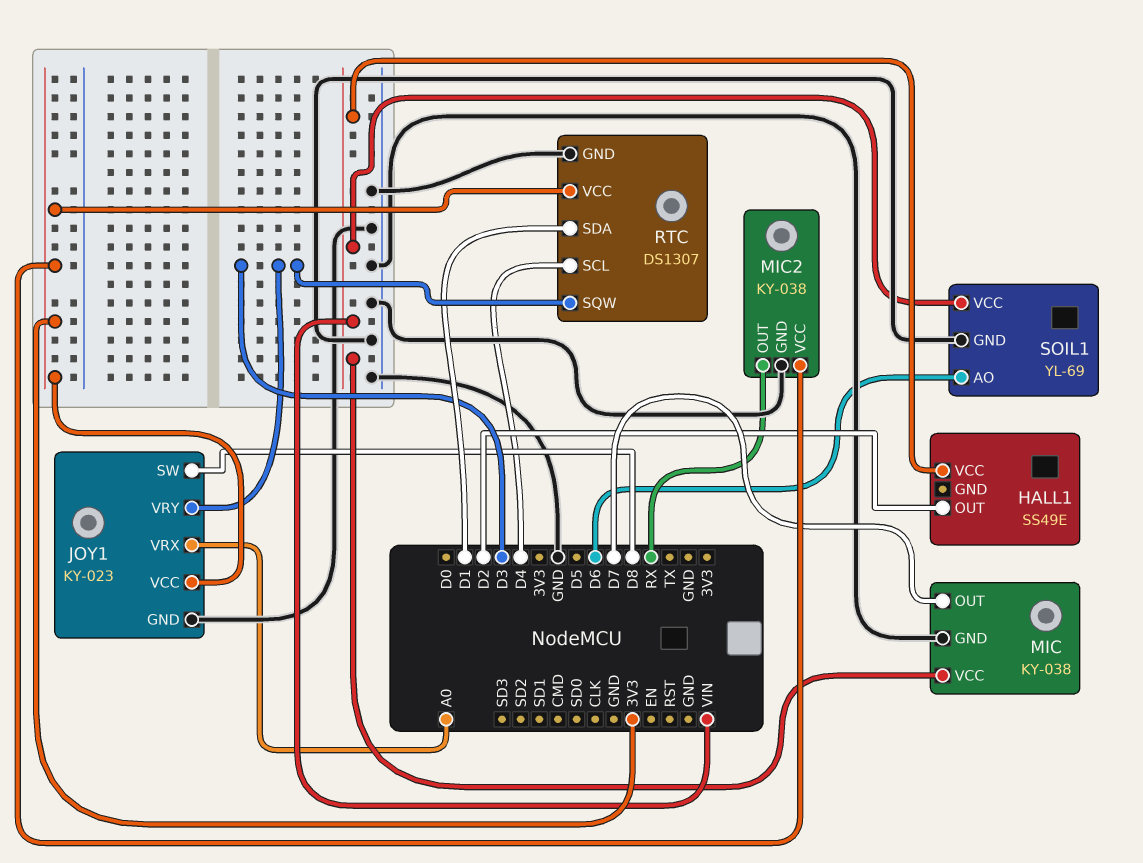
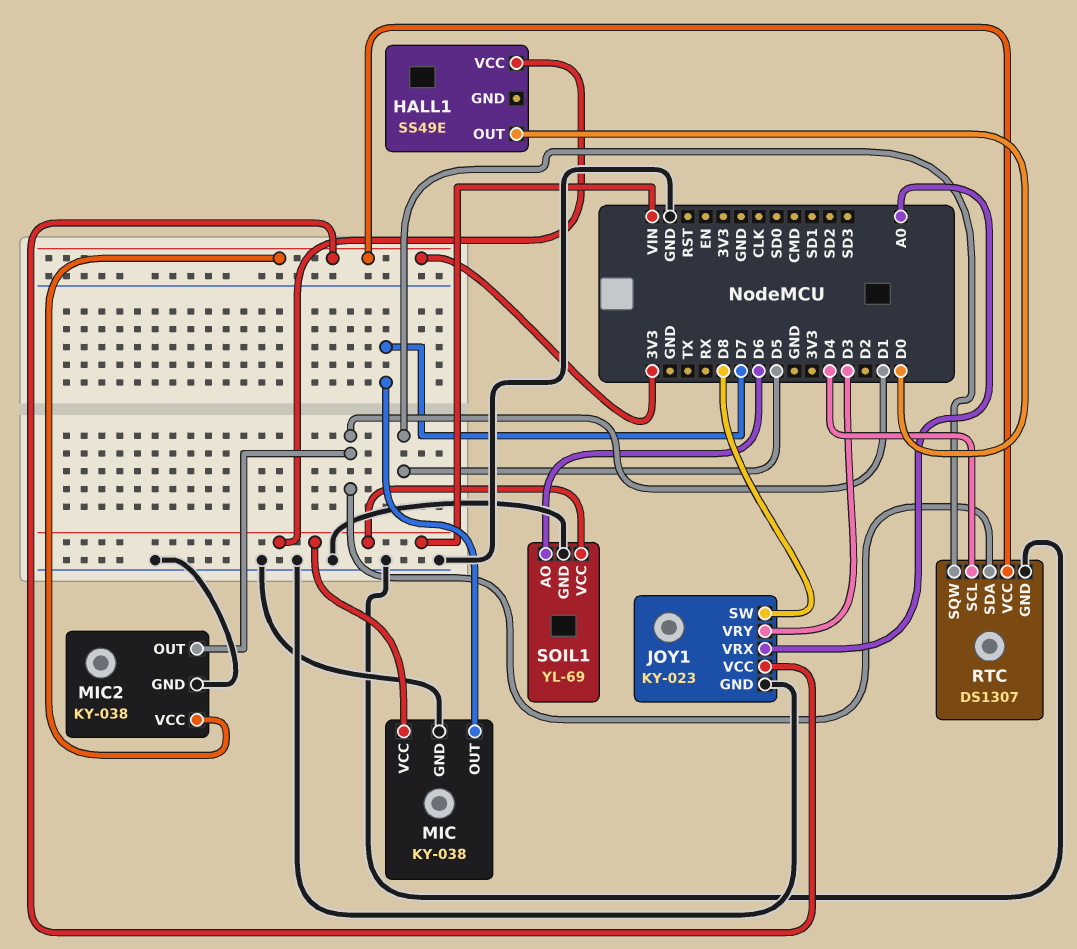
HALL1 pin OUT: D2 -> D0
MIC2 pin OUT: RX -> D1
RTC pin SQW: D3 -> D5

